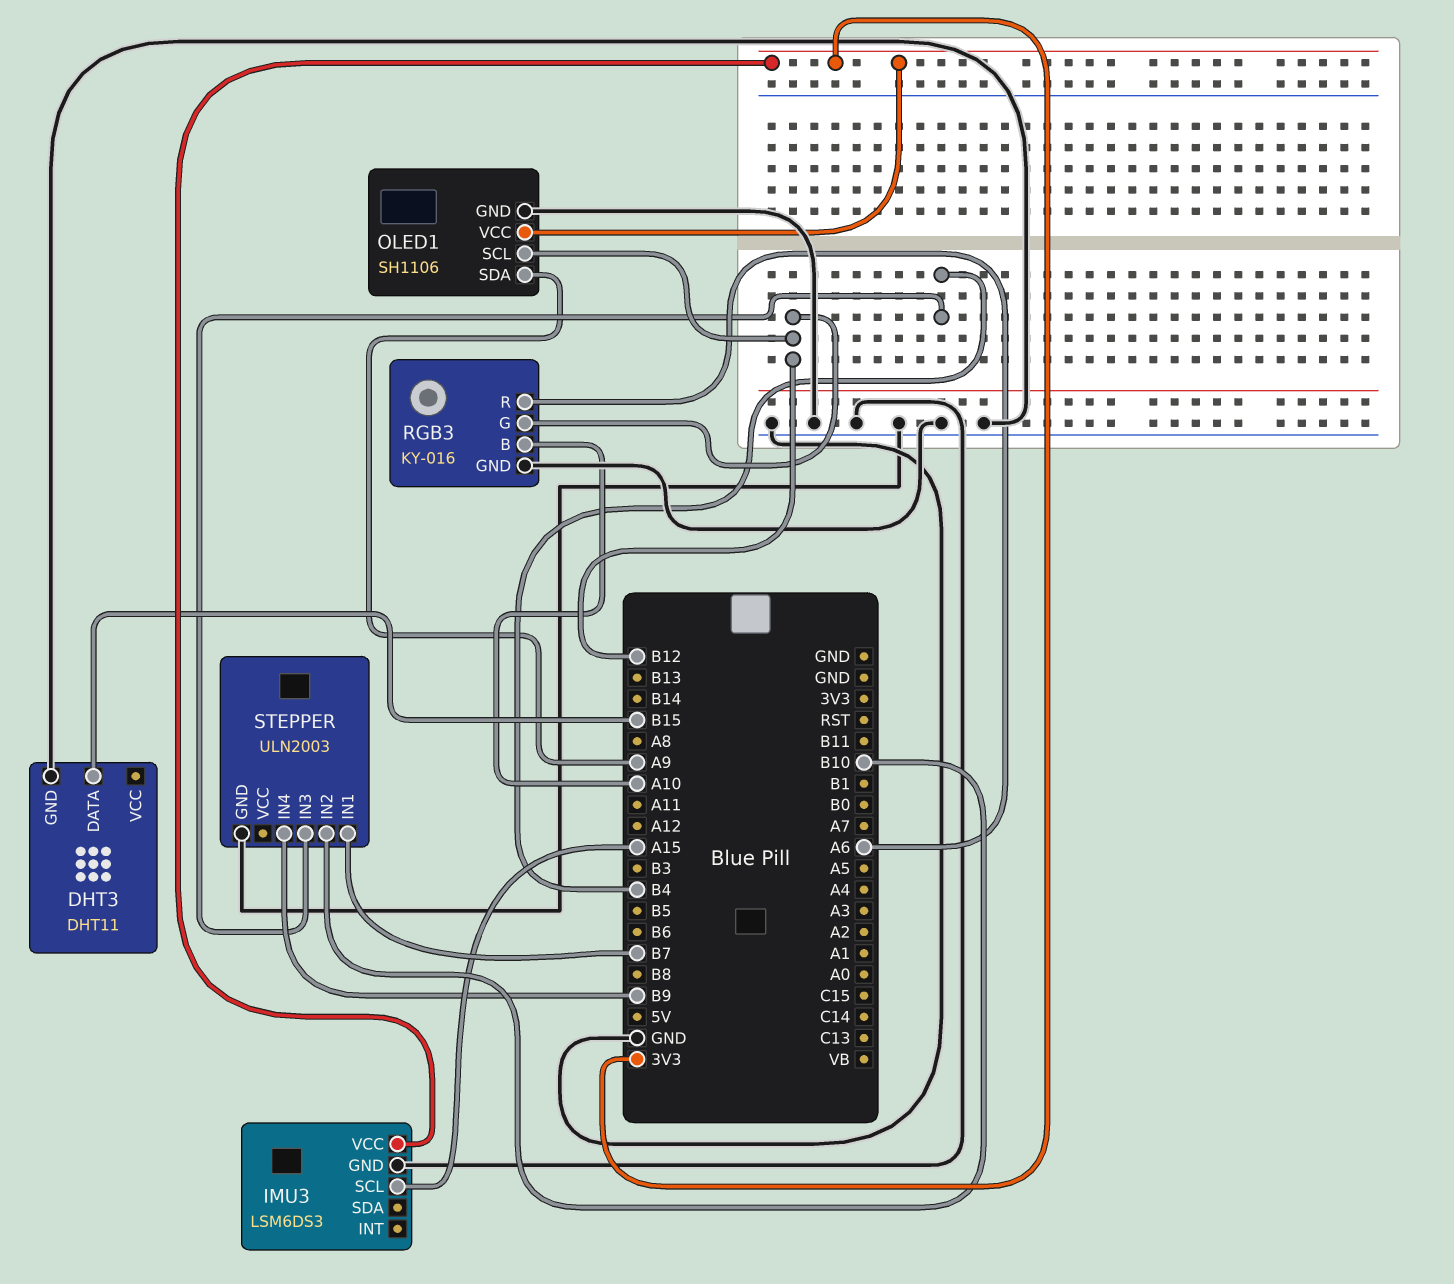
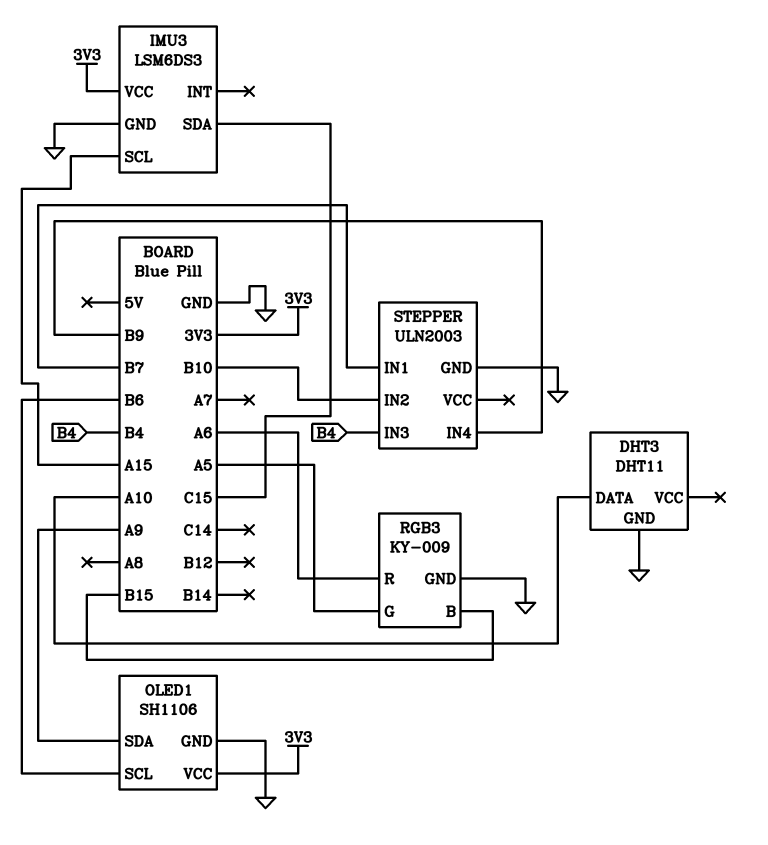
DHT3 pin DATA: B15 -> A10
IMU3 pin SDA: none -> C15
OLED1 pin SCL: B12 -> B6
RGB3: KY-016 -> KY-009
RGB3 pin B: A10 -> B15
RGB3 pin G: B12 -> A5

